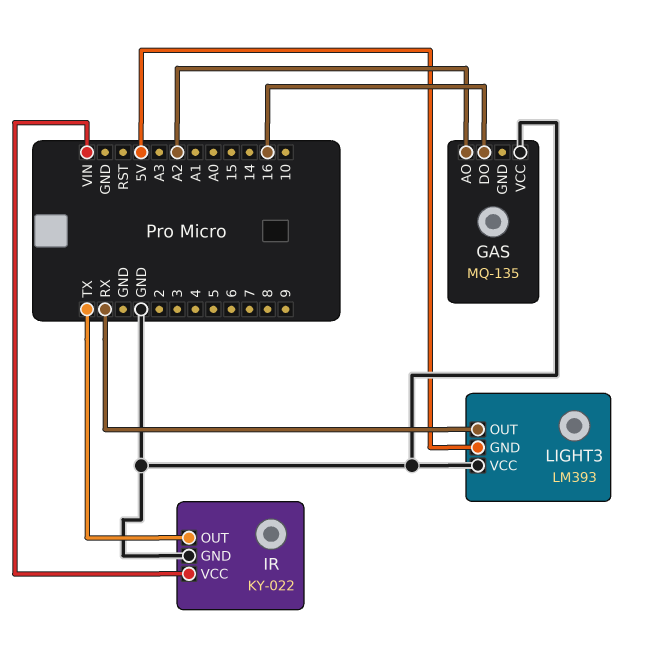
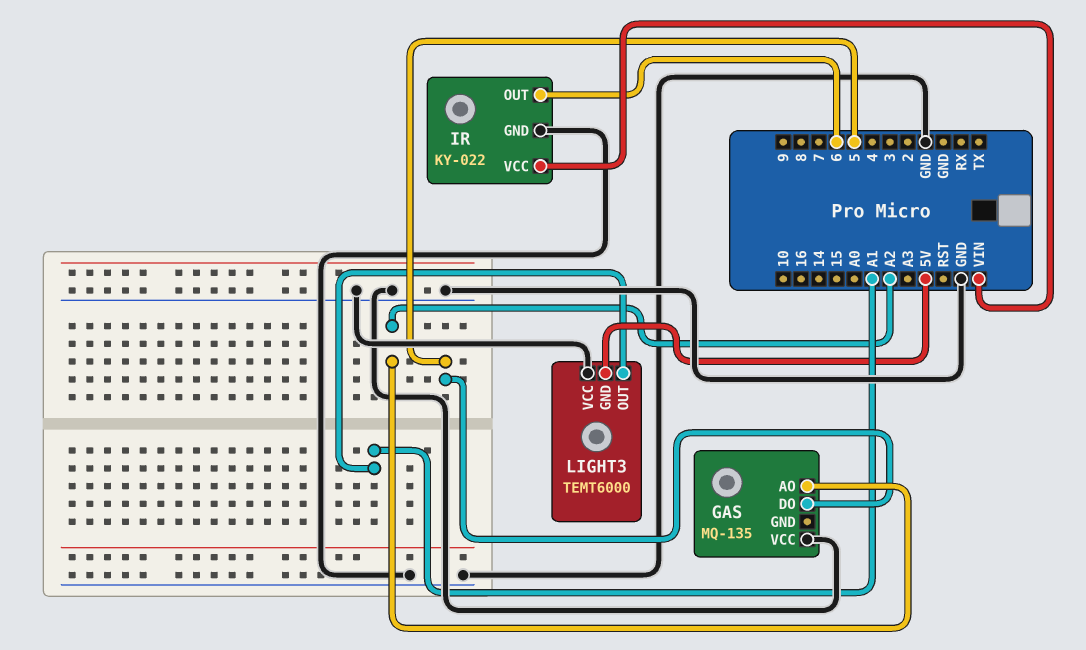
GAS pin DO: 16 -> 5
IR pin OUT: TX -> 6
LIGHT3: LM393 -> TEMT6000
LIGHT3 pin OUT: RX -> A1

